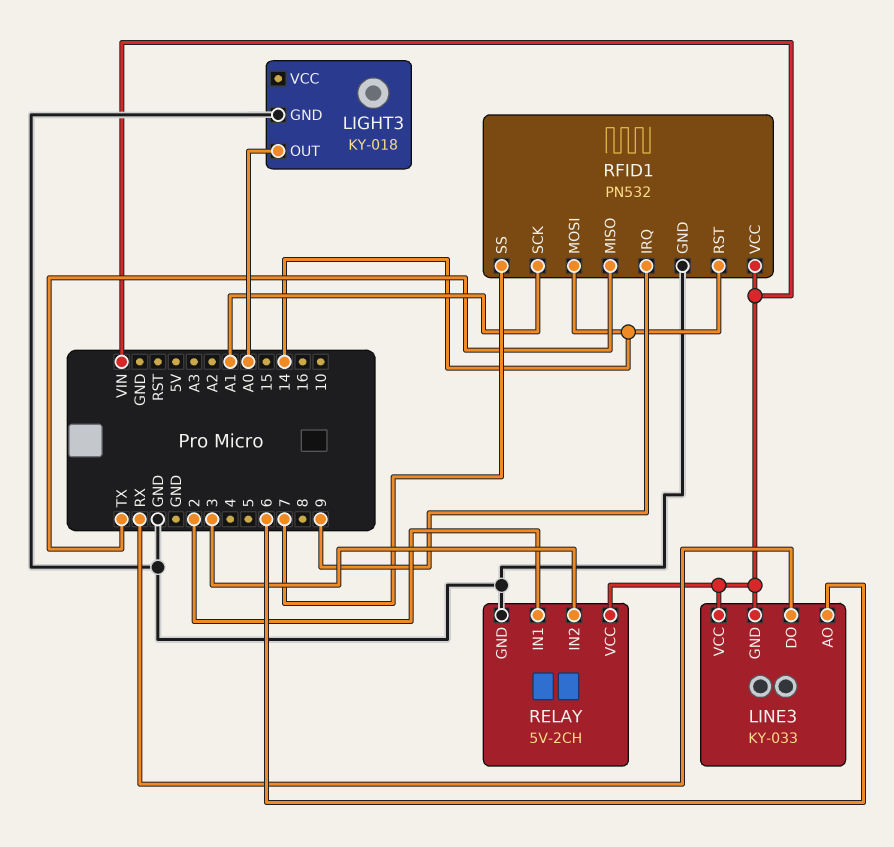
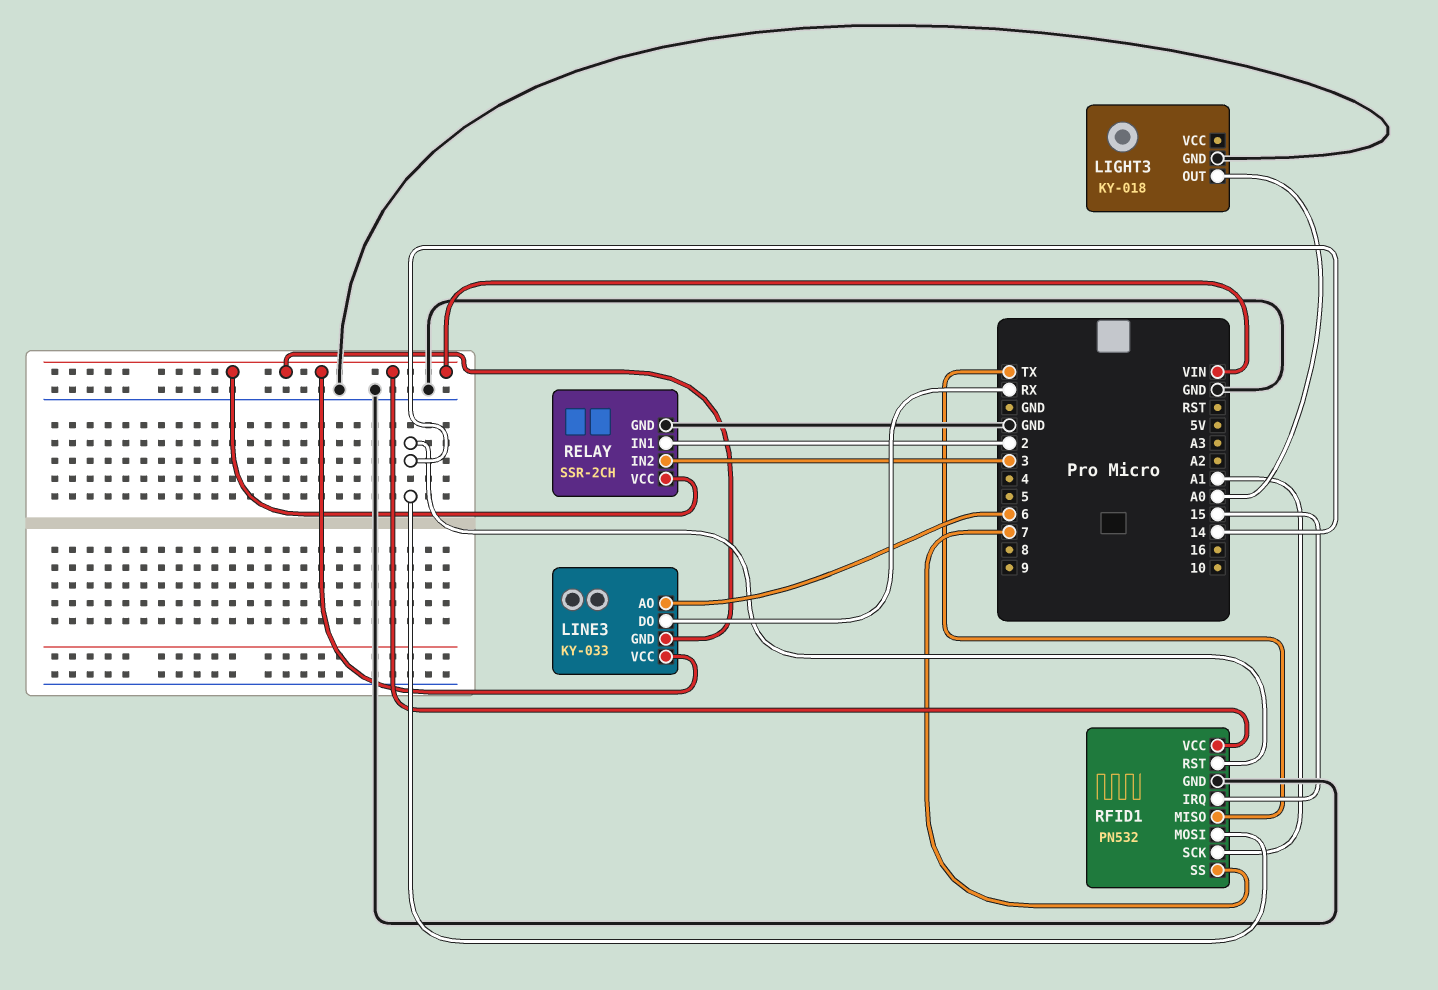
RELAY: 5V-2CH -> SSR-2CH
RFID1 pin IRQ: 9 -> 15

